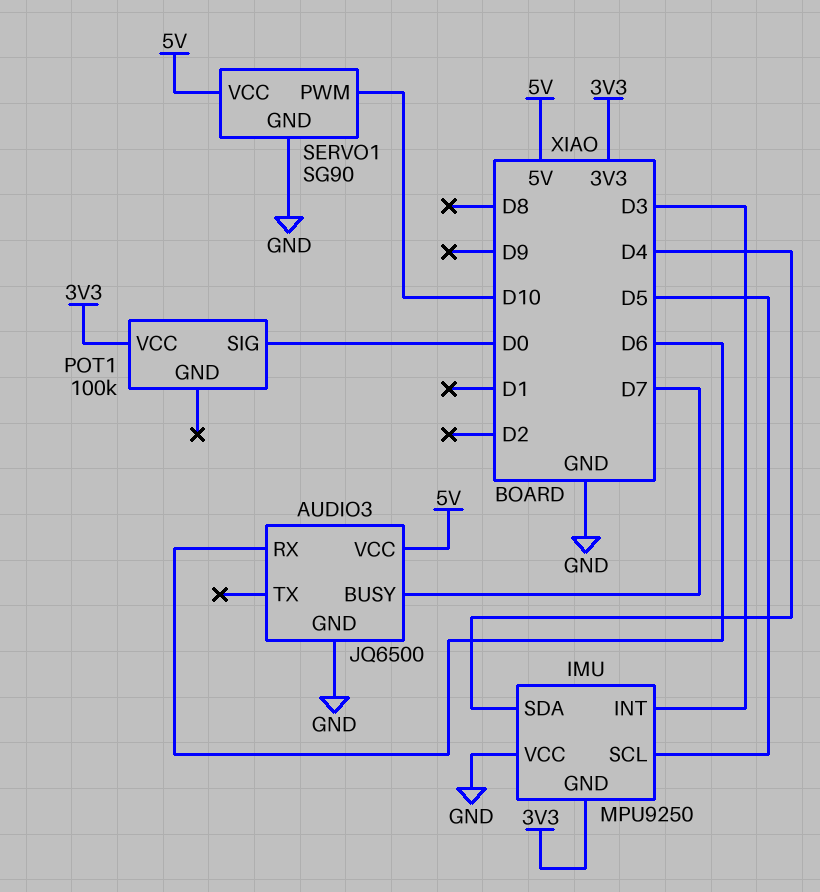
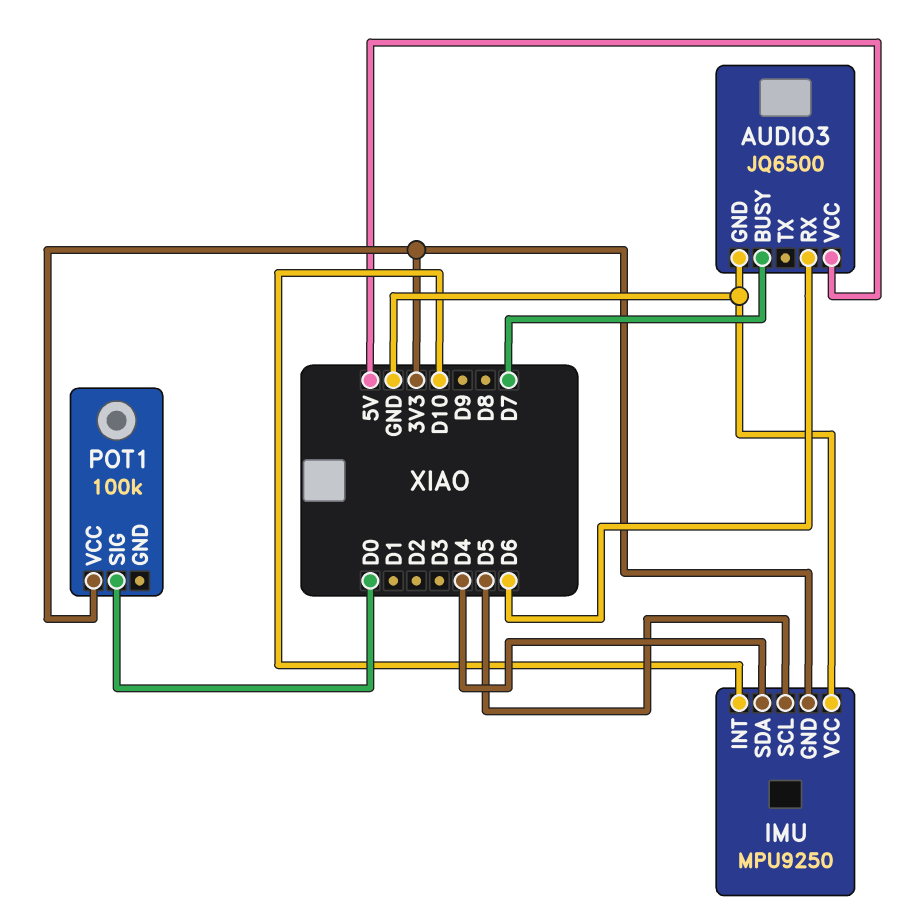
IMU pin INT: D3 -> D10
SERVO1: SG90 -> none
SERVO1 pin GND: GND -> none
SERVO1 pin PWM: D10 -> none
SERVO1 pin VCC: 5V -> none

